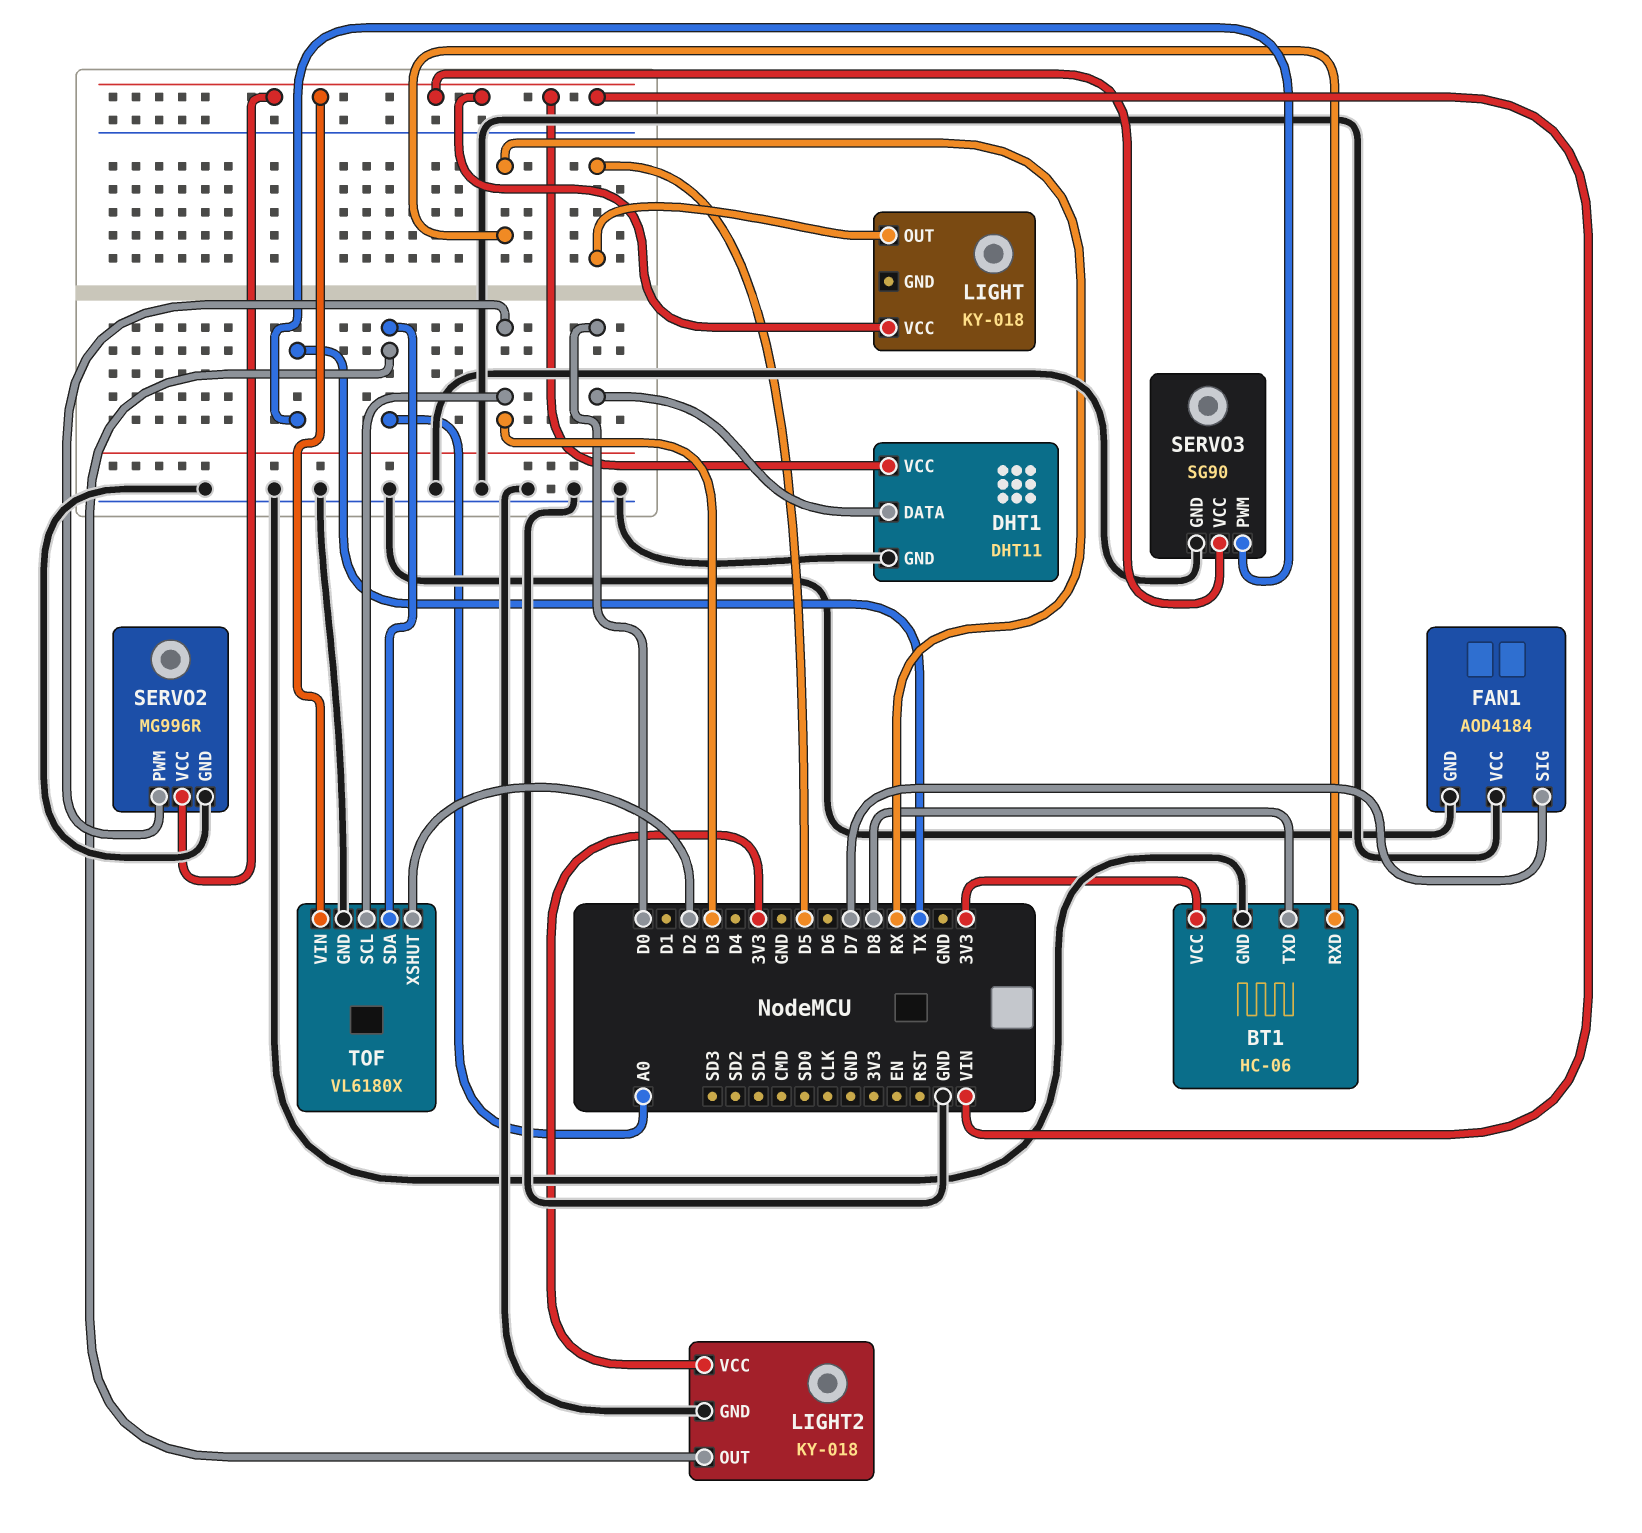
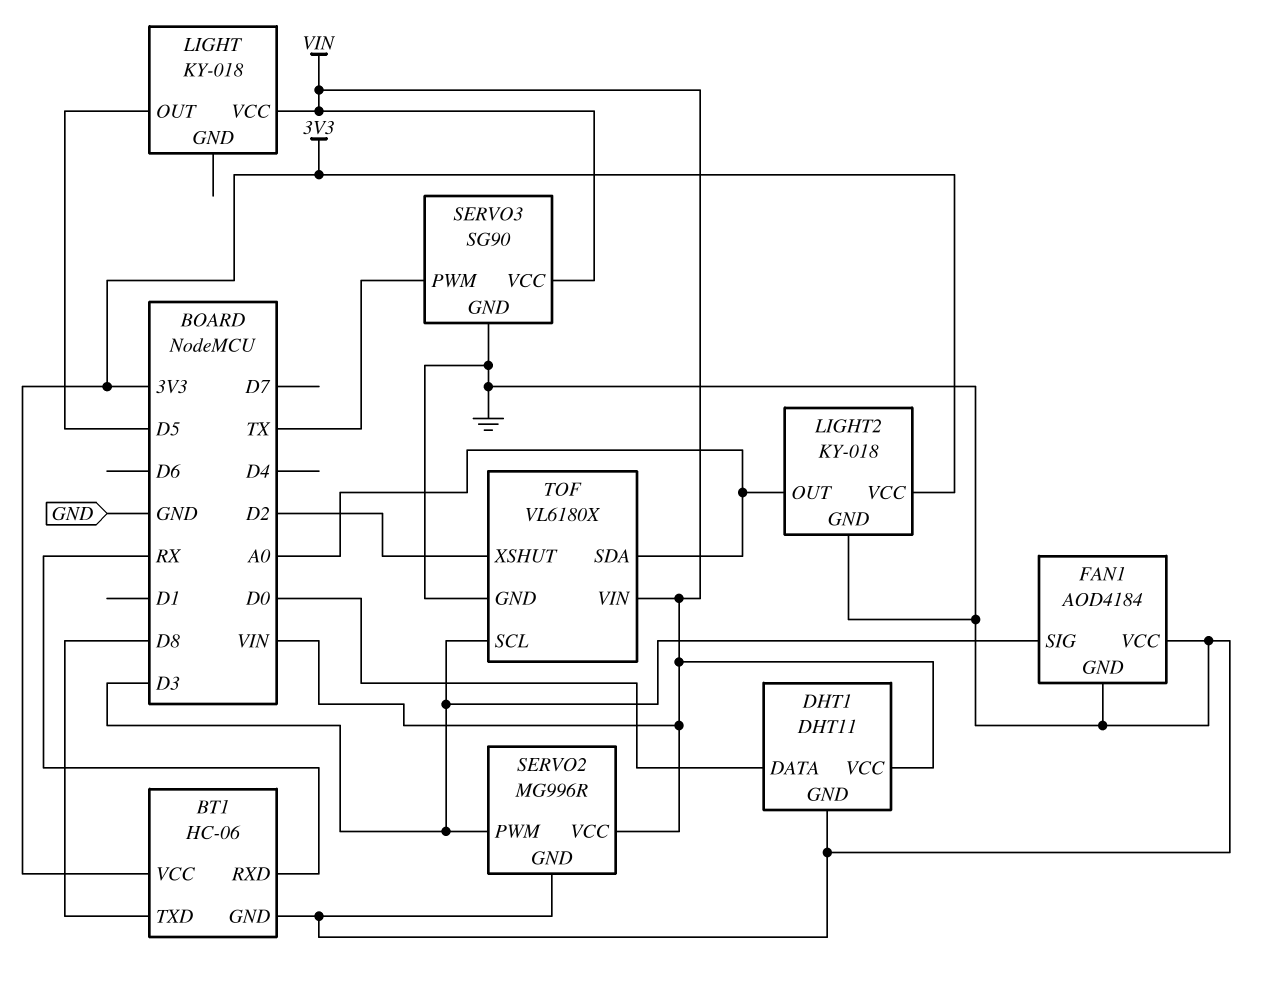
FAN1 pin SIG: D7 -> D3

